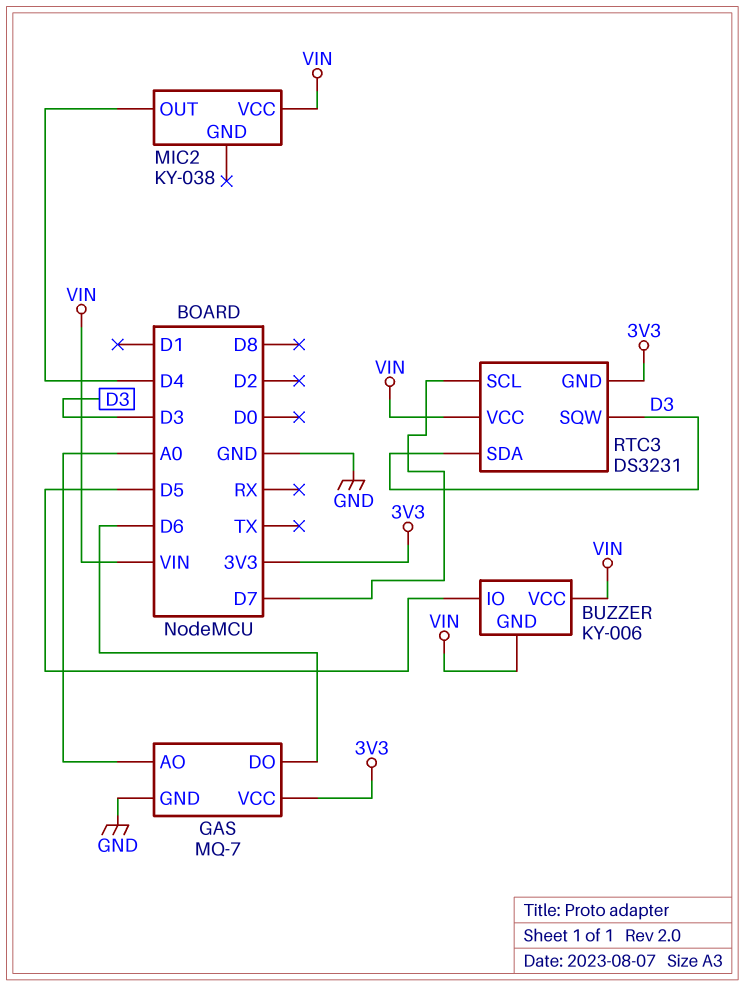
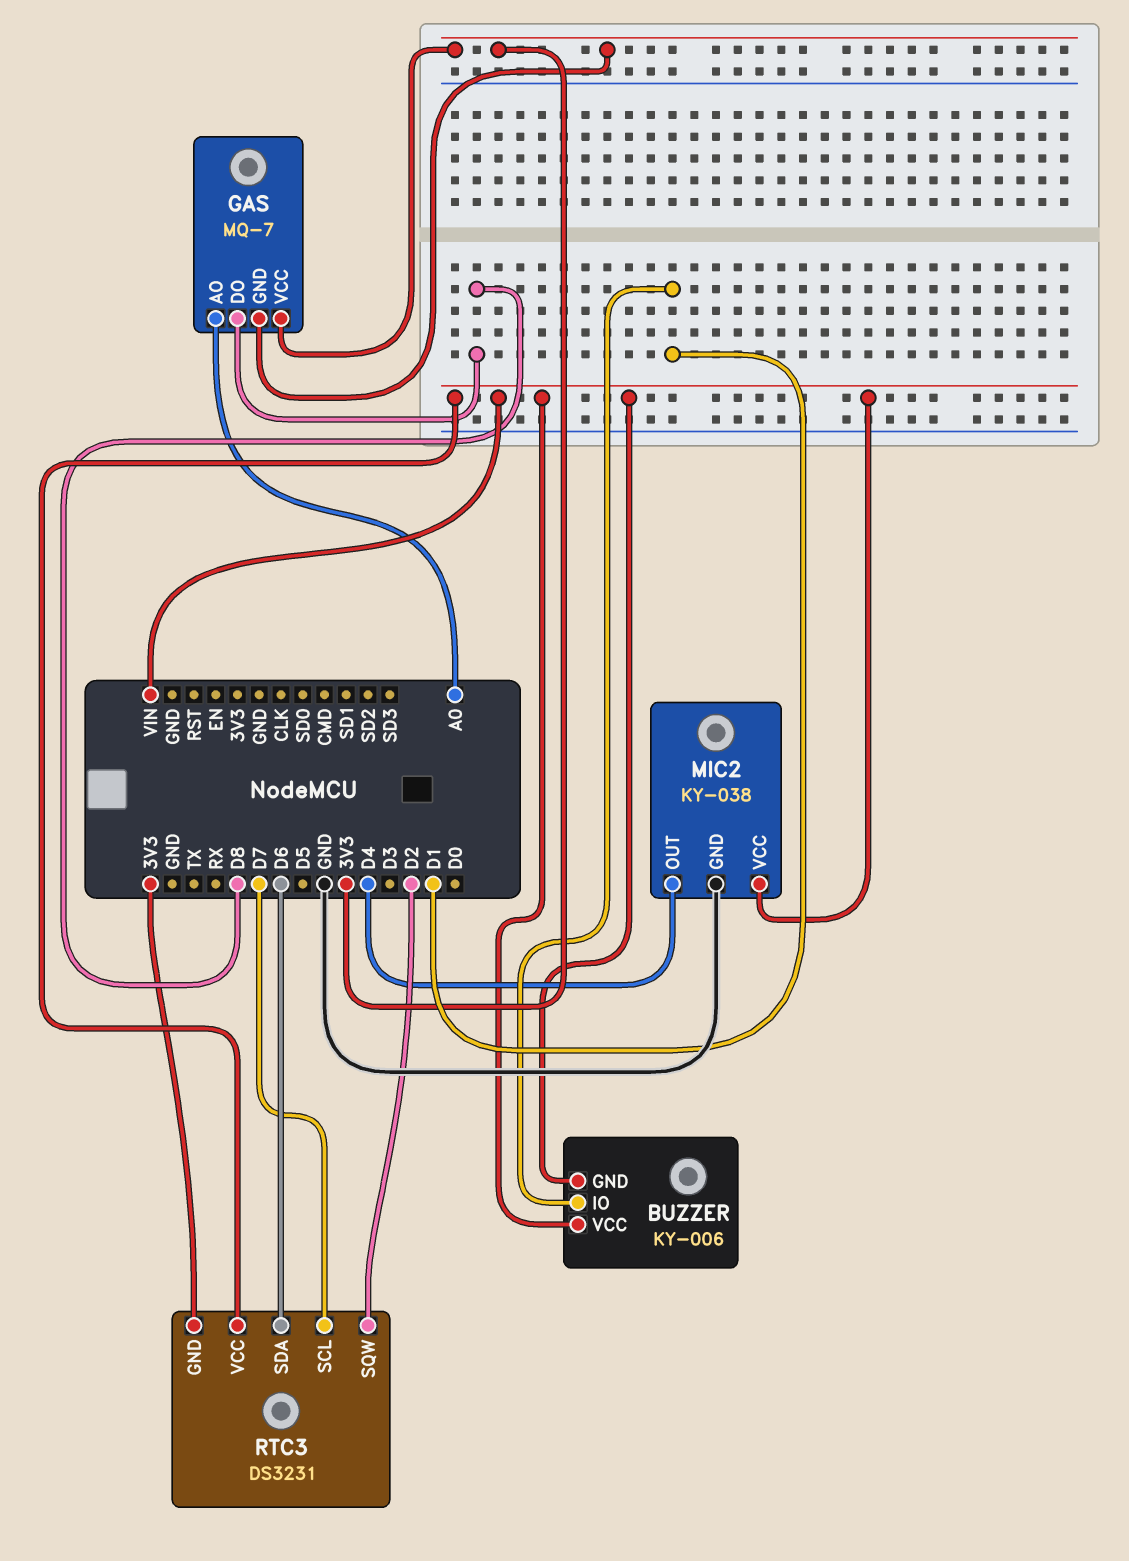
BUZZER pin IO: D5 -> D1
GAS pin DO: D6 -> D8
GAS pin GND: GND -> 3V3
MIC2 pin GND: none -> GND
RTC3 pin SDA: D3 -> D6
RTC3 pin SQW: D3 -> D2

